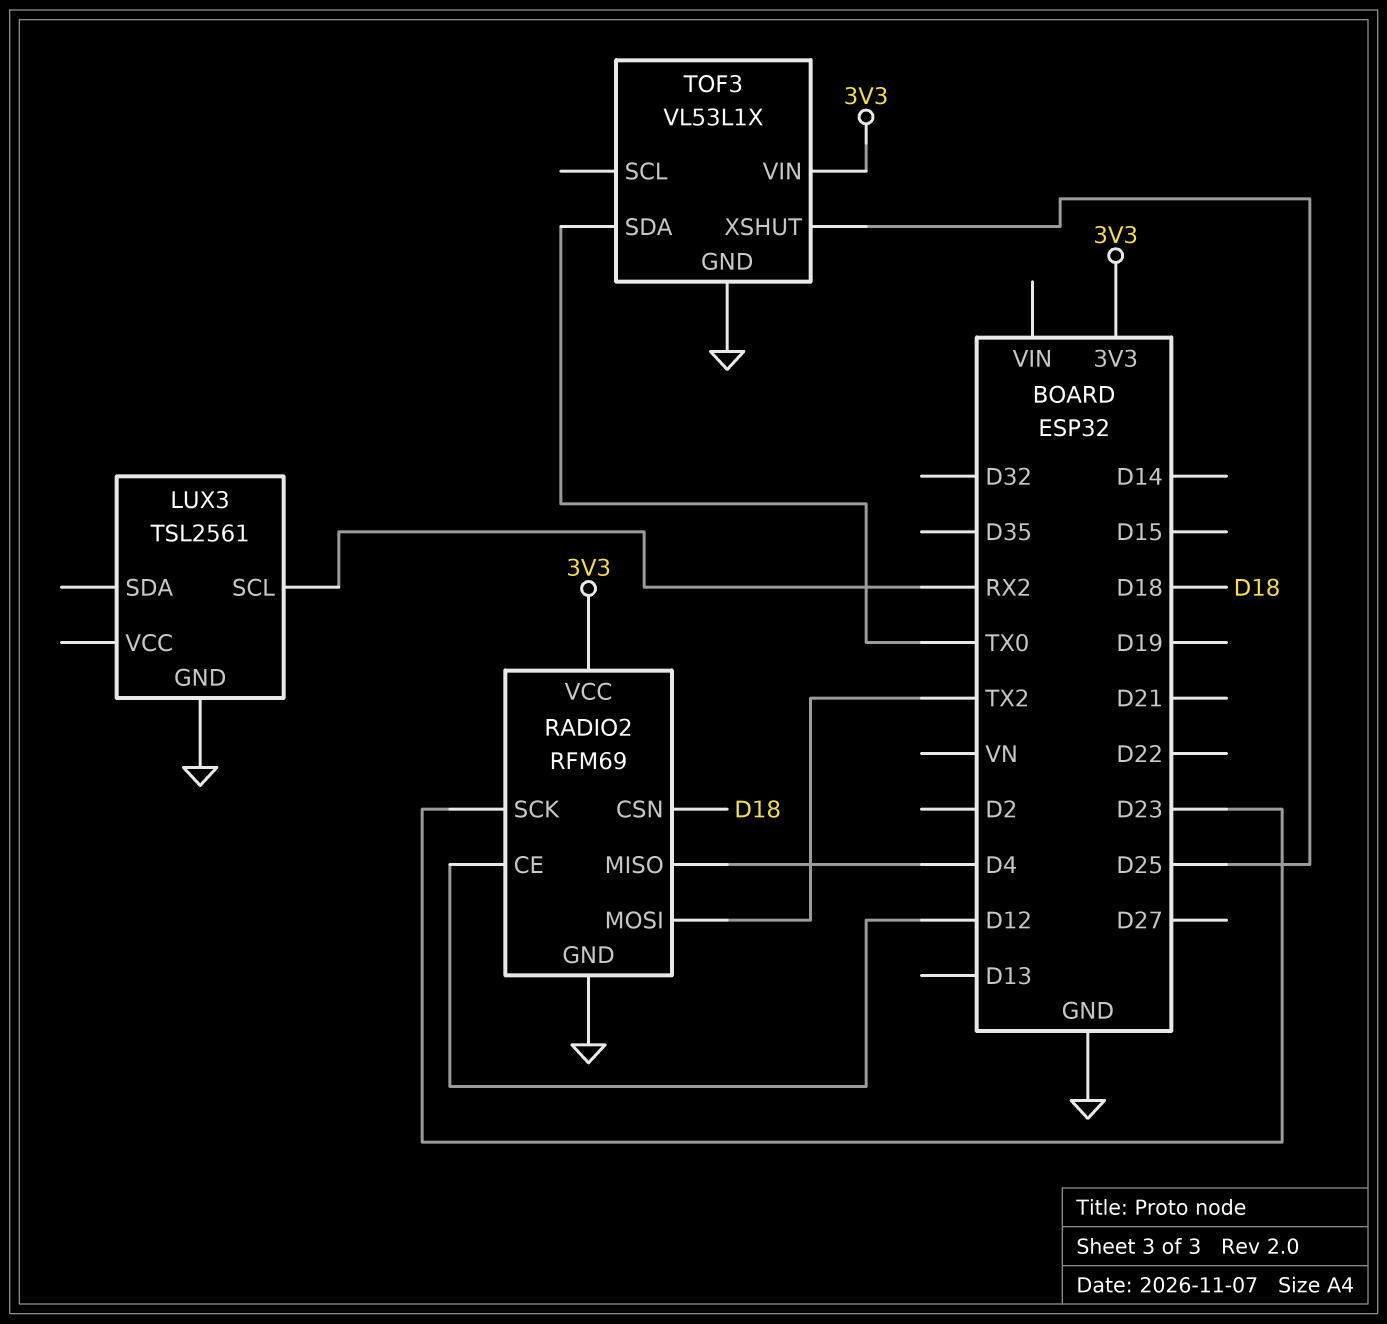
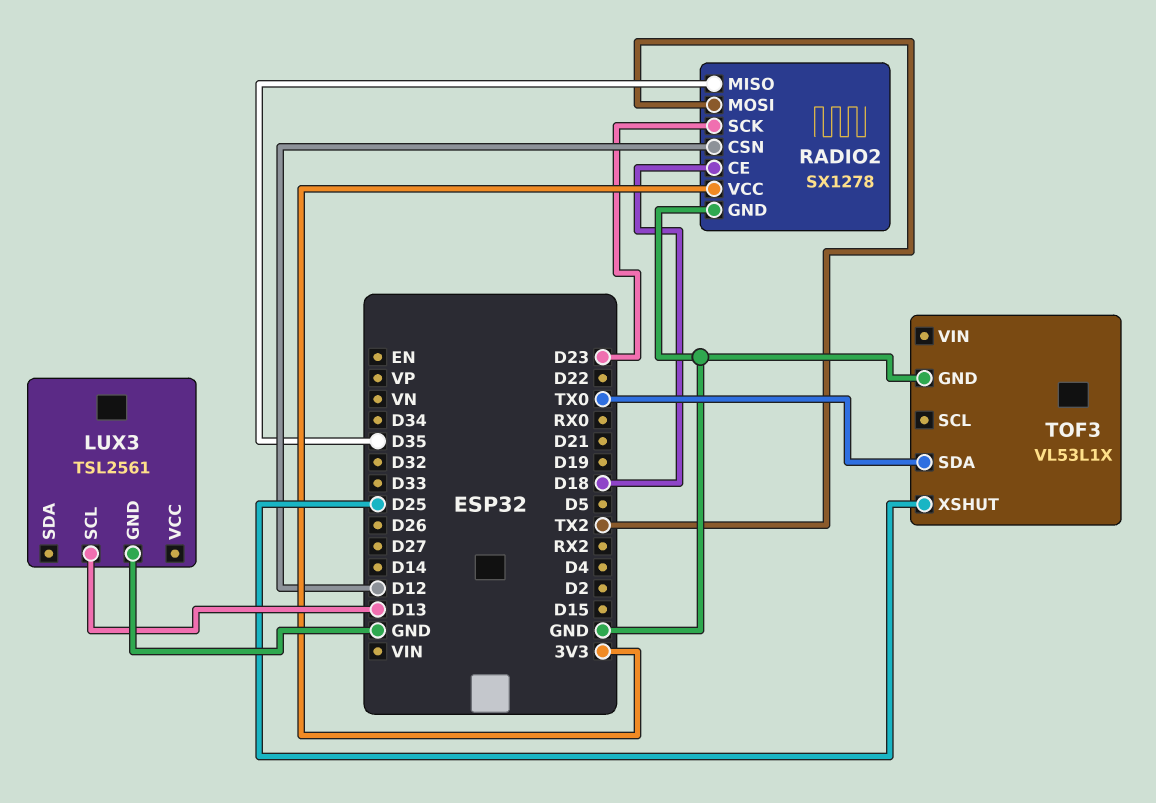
LUX3 pin SCL: RX2 -> D13
RADIO2: RFM69 -> SX1278
RADIO2 pin CE: D12 -> D18
RADIO2 pin CSN: D18 -> D12
RADIO2 pin MISO: D4 -> D35
TOF3 pin VIN: 3V3 -> none

